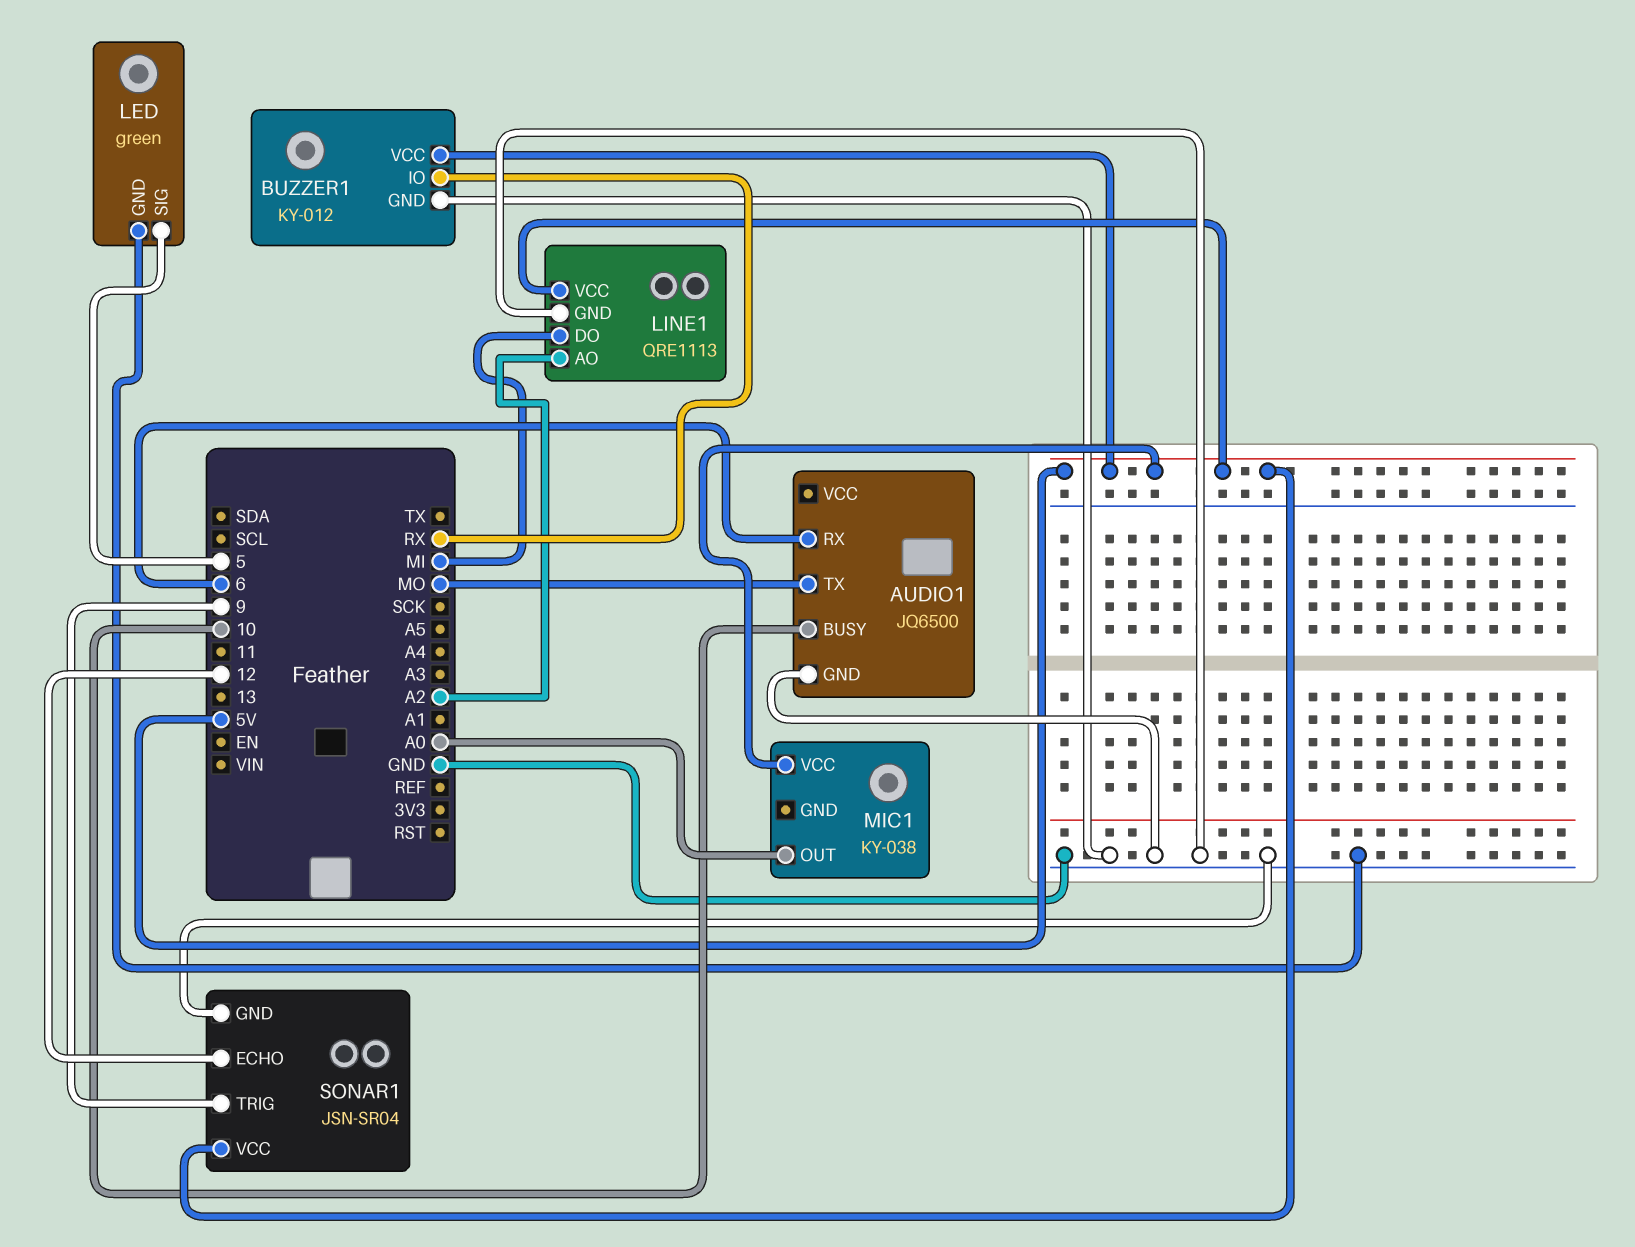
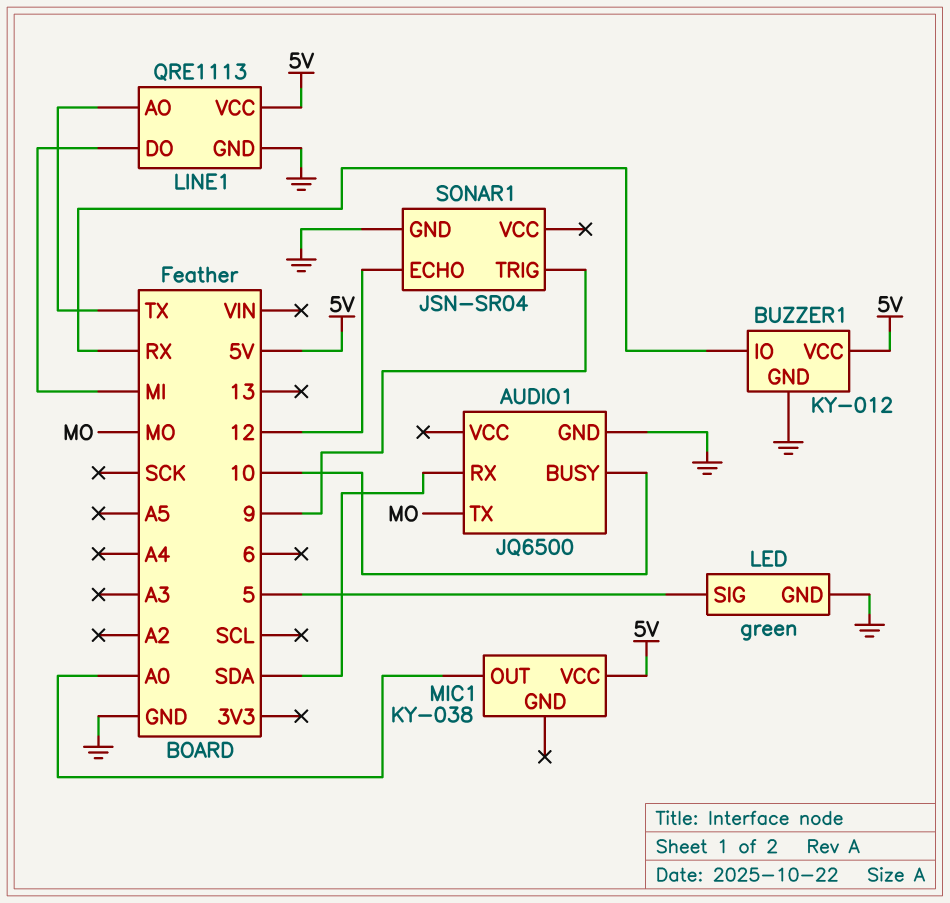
AUDIO1 pin RX: 6 -> SDA
LINE1 pin AO: A2 -> TX
SONAR1 pin VCC: 5V -> none

